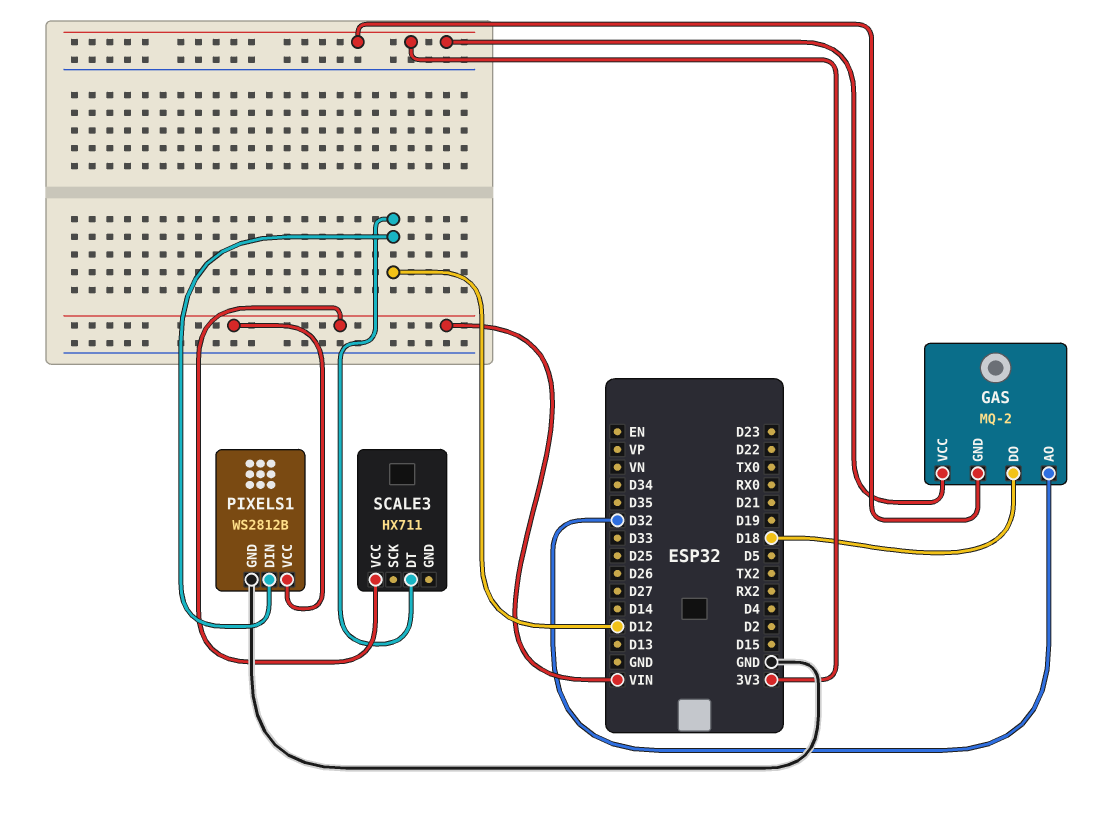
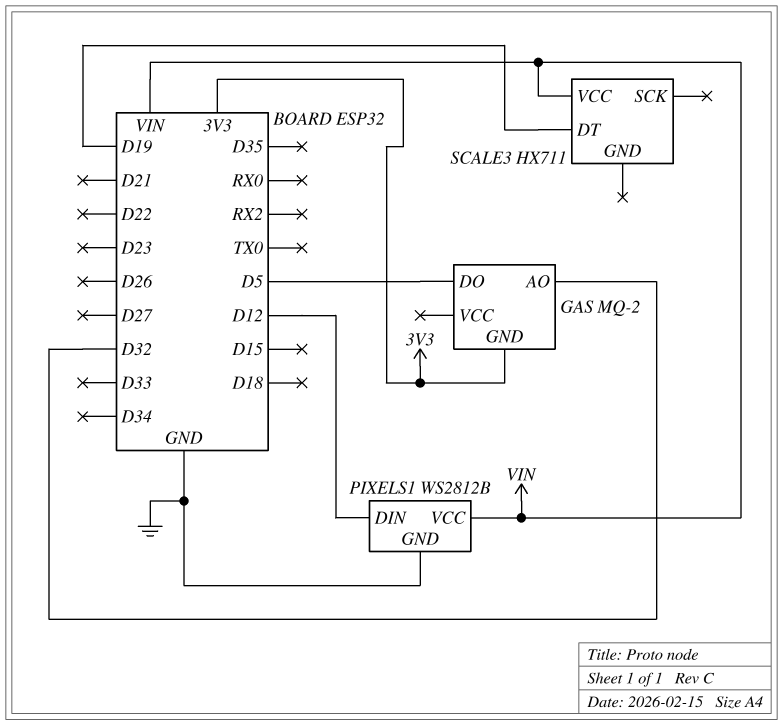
GAS pin DO: D18 -> D5
GAS pin VCC: 3V3 -> none
SCALE3 pin DT: D12 -> D19

